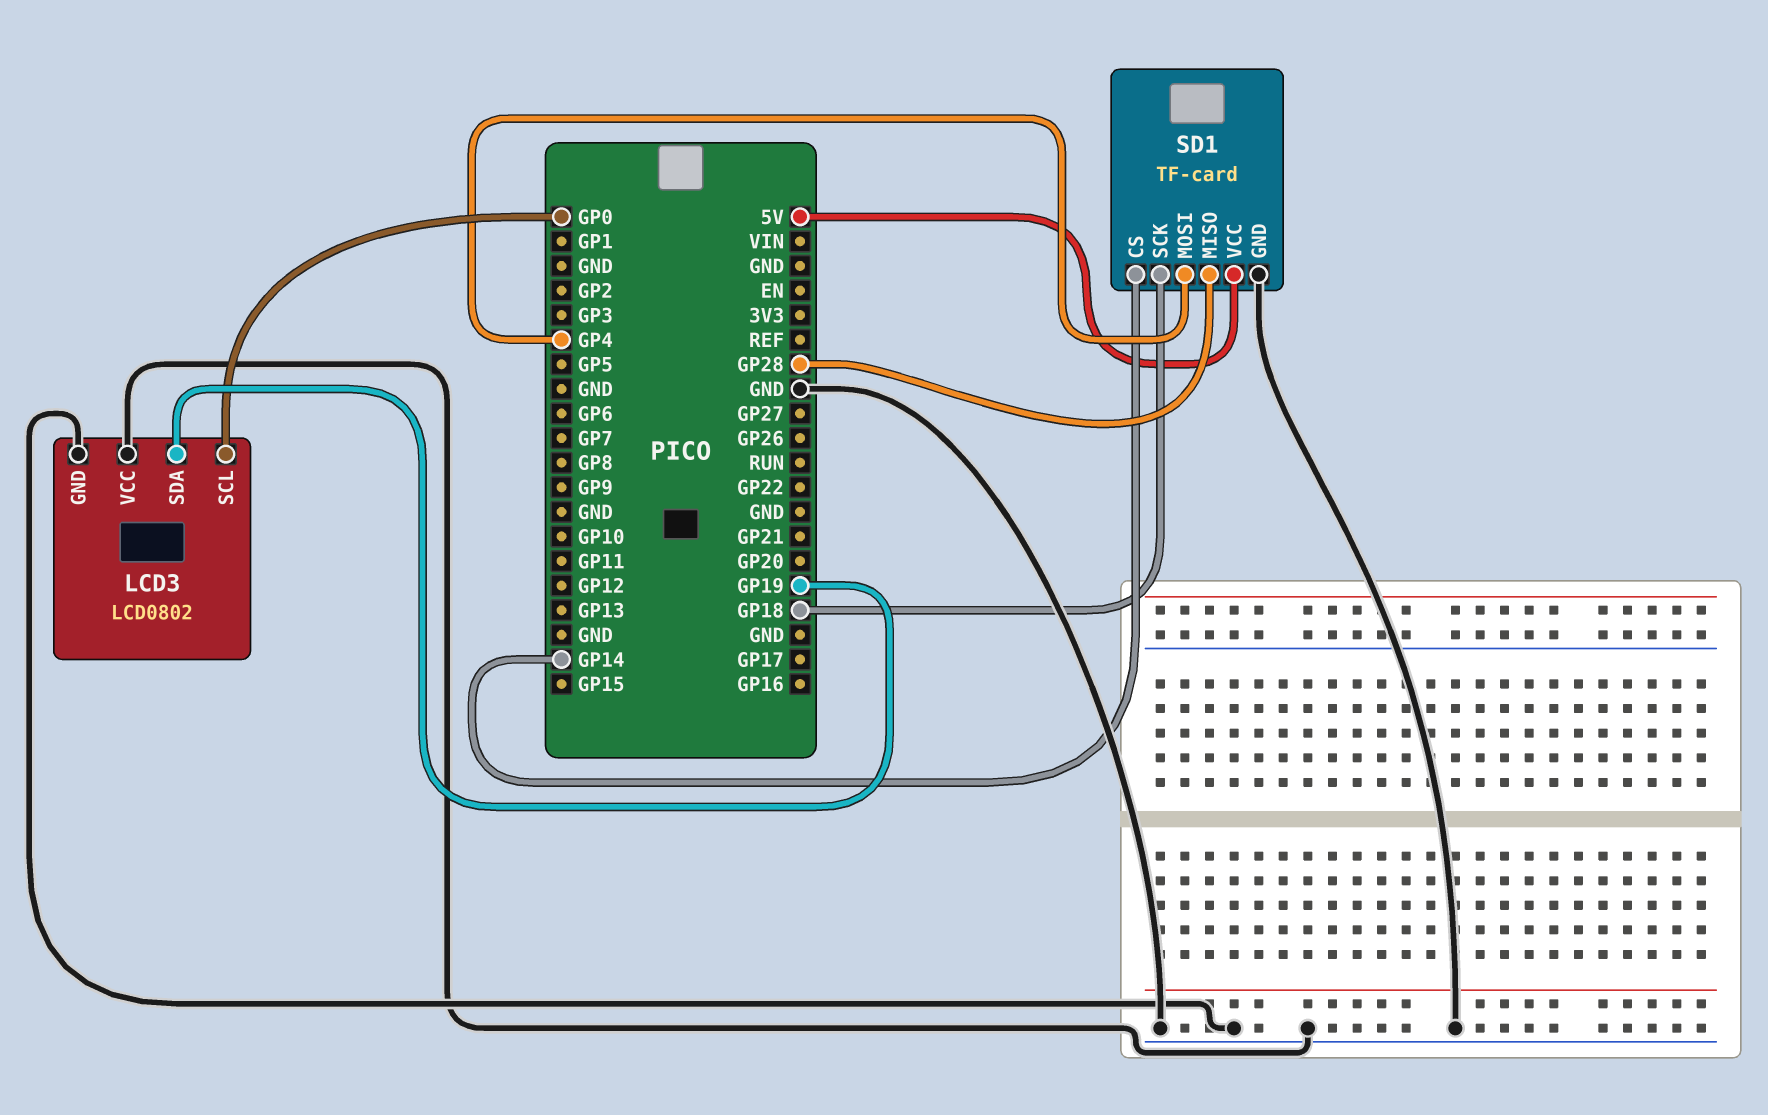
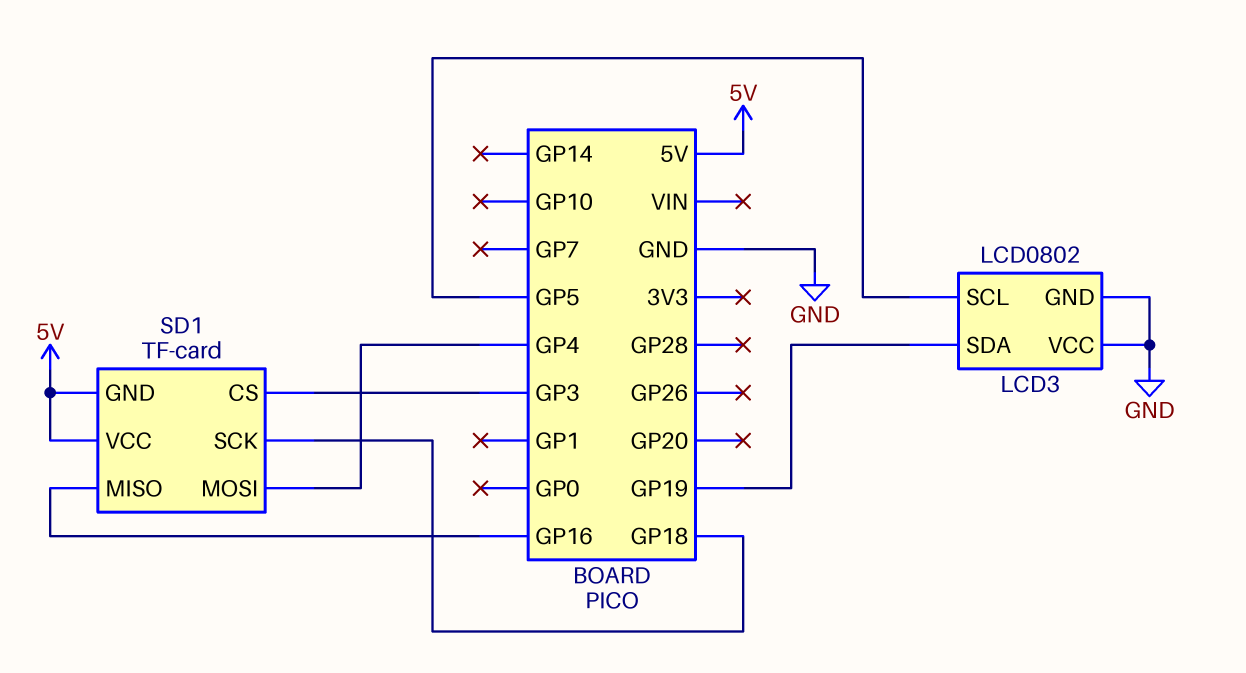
LCD3 pin SCL: GP0 -> GP5
SD1 pin CS: GP14 -> GP3
SD1 pin GND: GND -> 5V
SD1 pin MISO: GP28 -> GP16

